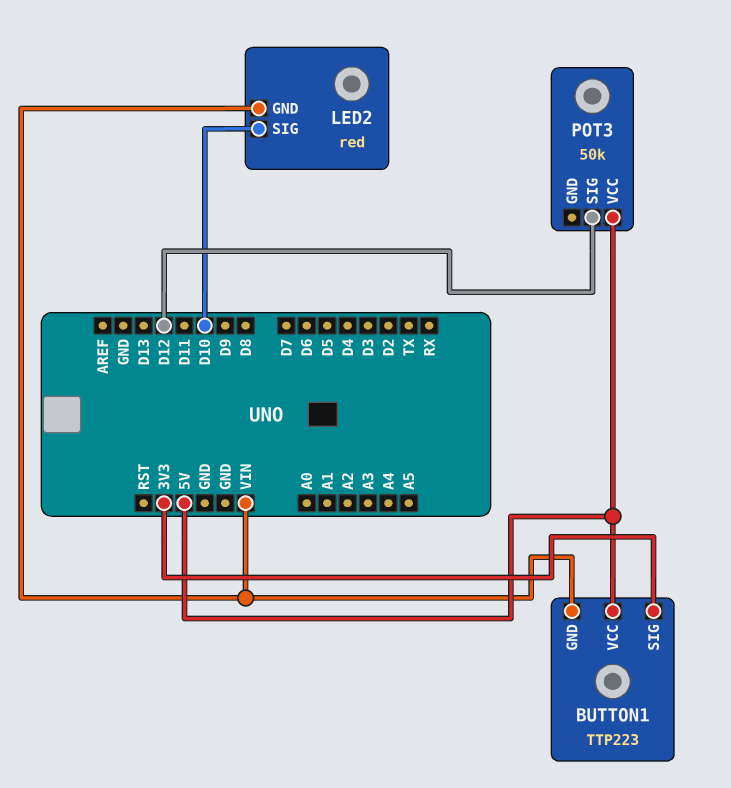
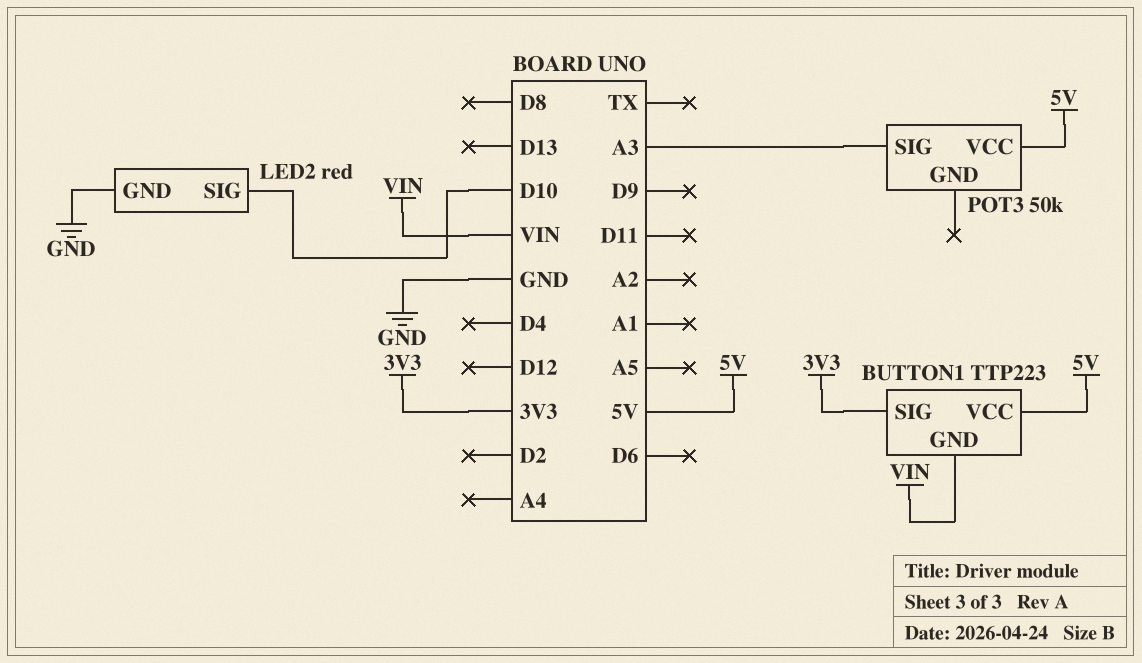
LED2 pin GND: VIN -> GND
POT3 pin SIG: D12 -> A3

